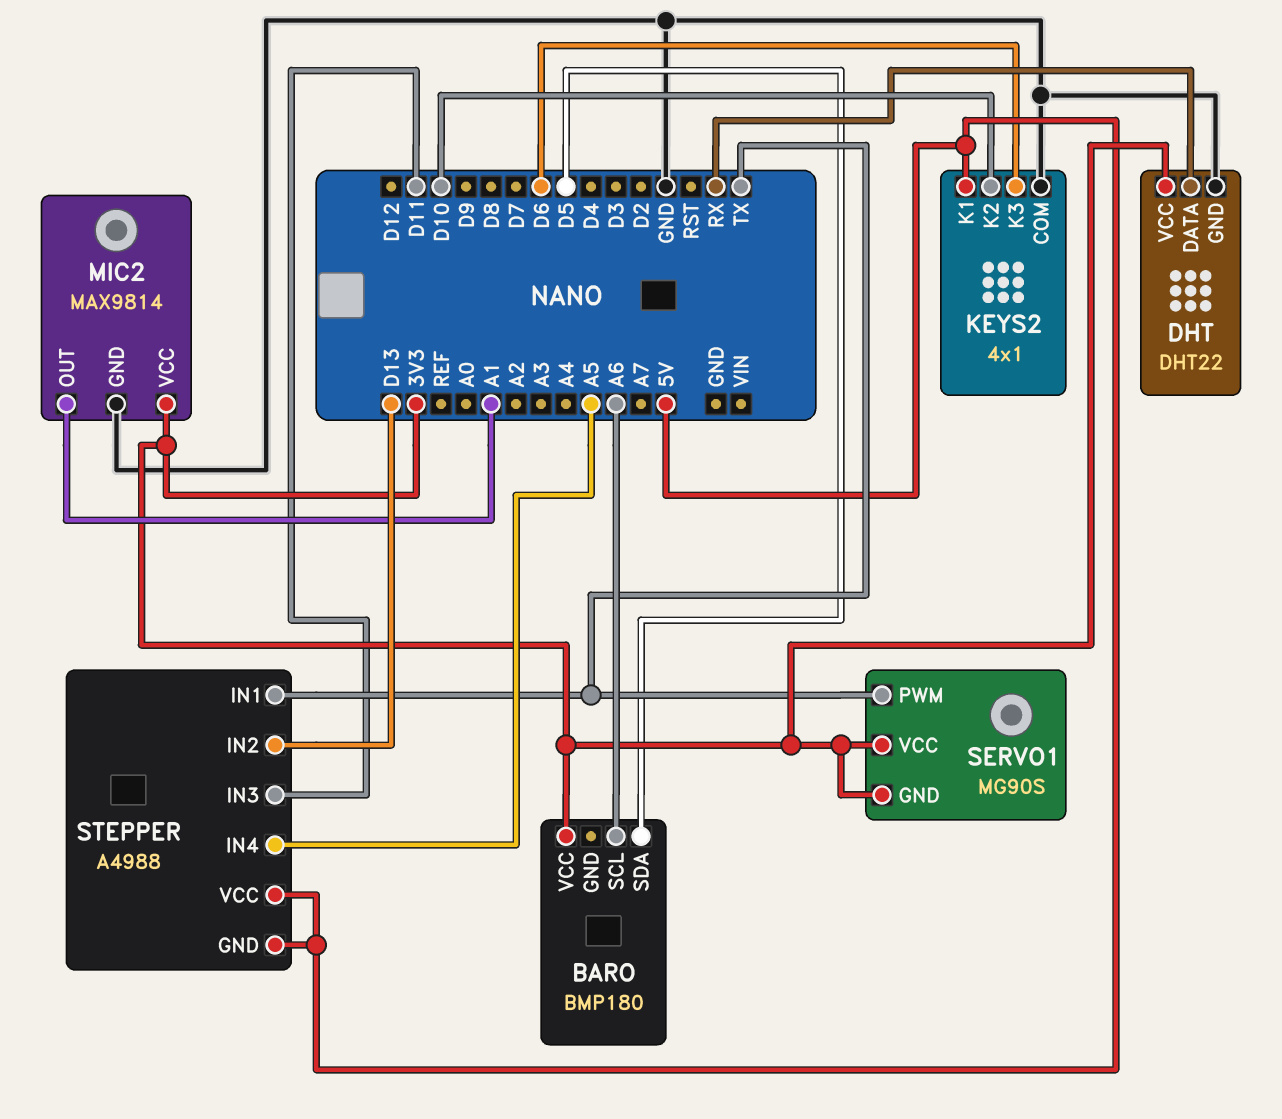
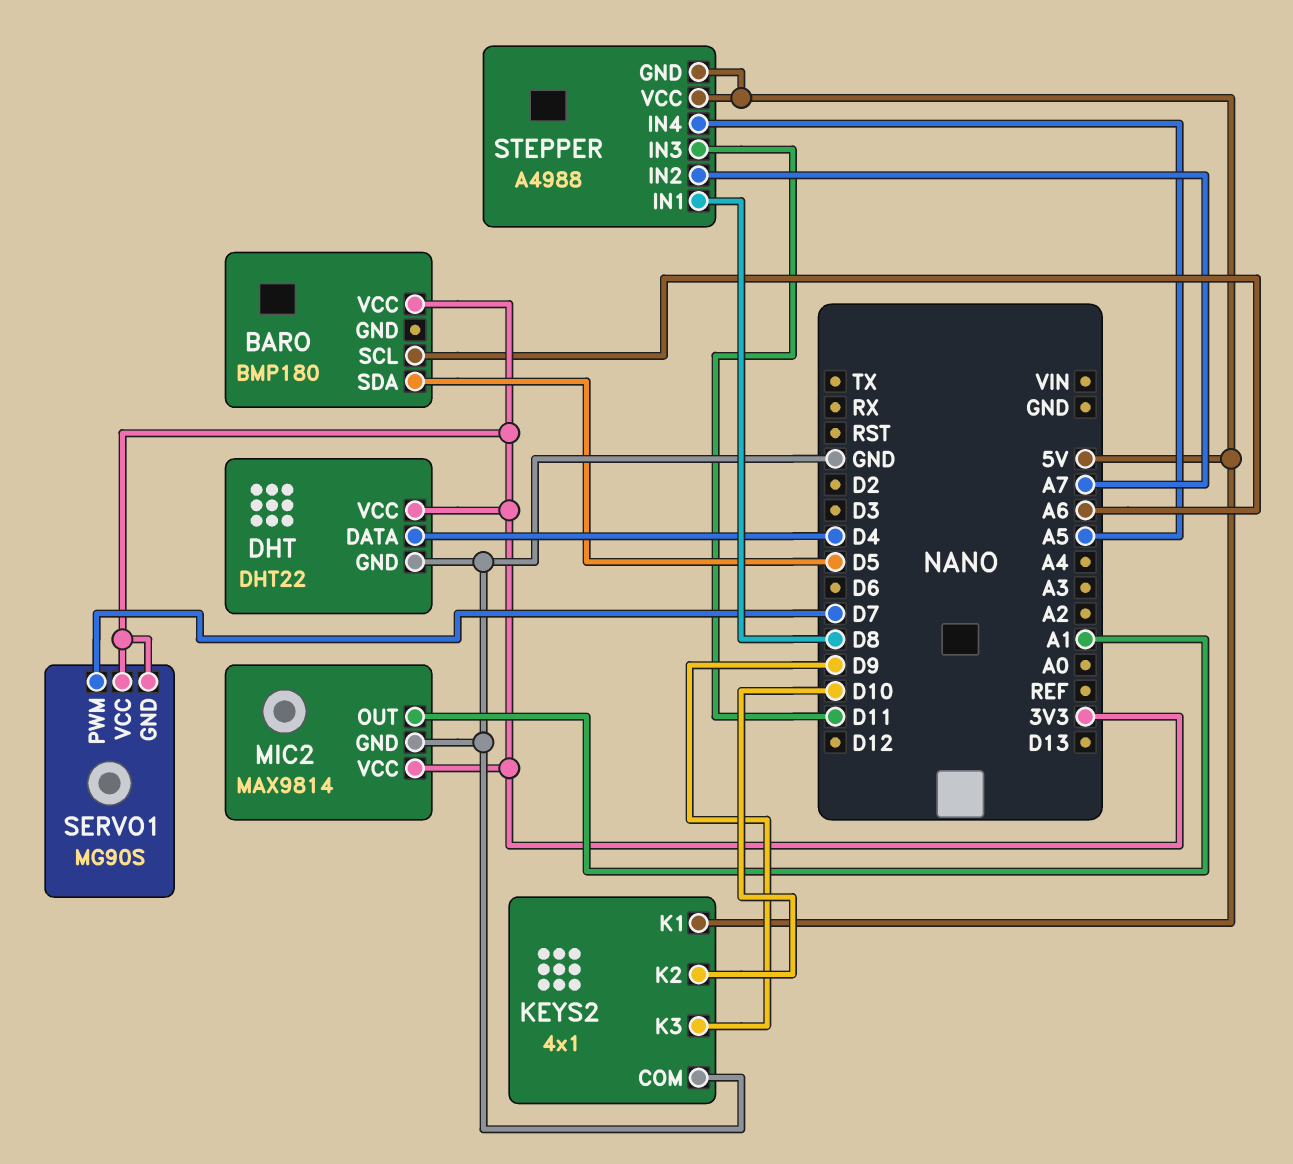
DHT pin DATA: RX -> D4
KEYS2 pin K3: D6 -> D9
SERVO1 pin PWM: TX -> D7
STEPPER pin IN1: TX -> D8
STEPPER pin IN2: D13 -> A7

